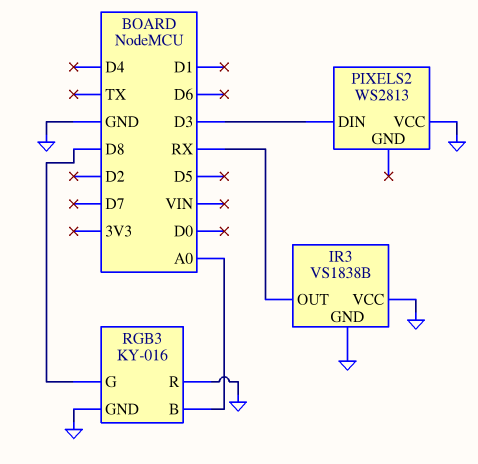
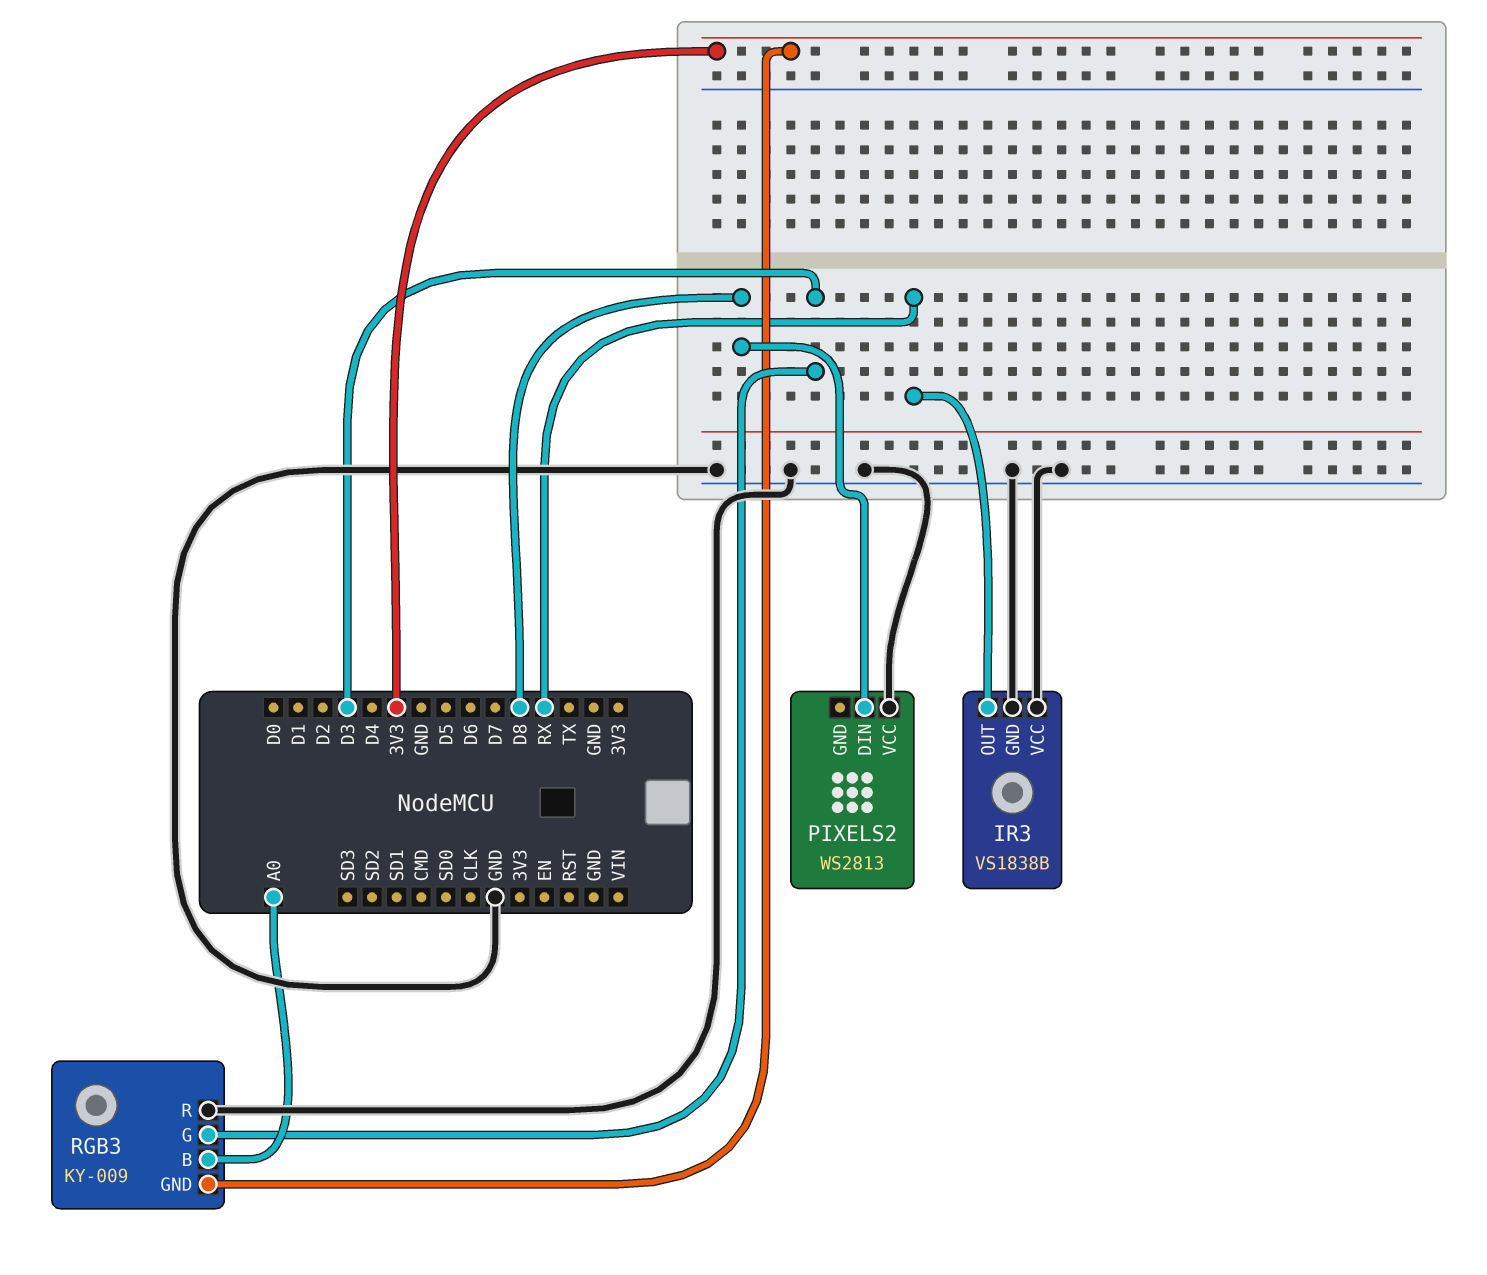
PIXELS2 pin DIN: D3 -> D8
RGB3: KY-016 -> KY-009
RGB3 pin G: D8 -> D3
RGB3 pin GND: GND -> 3V3

